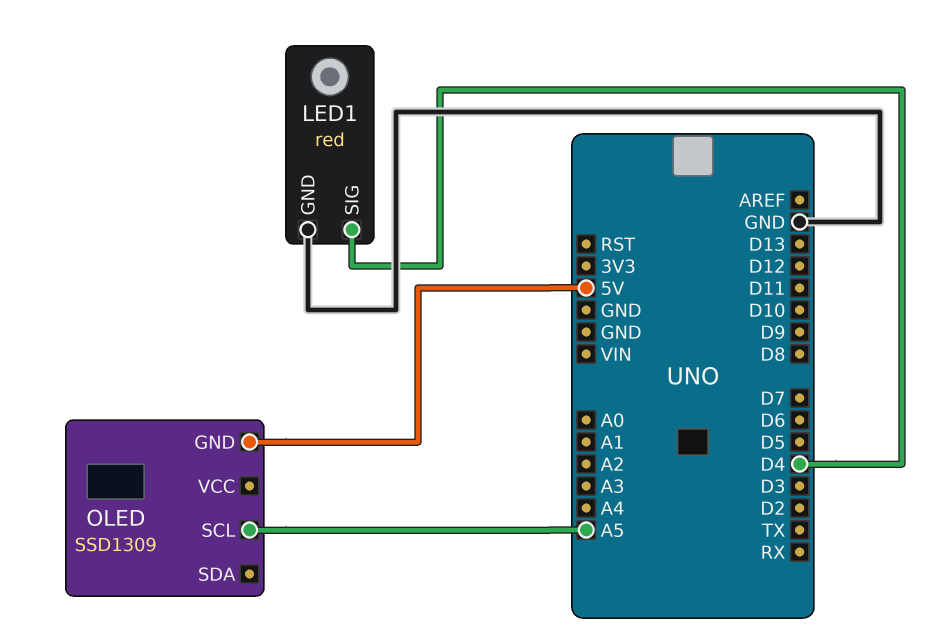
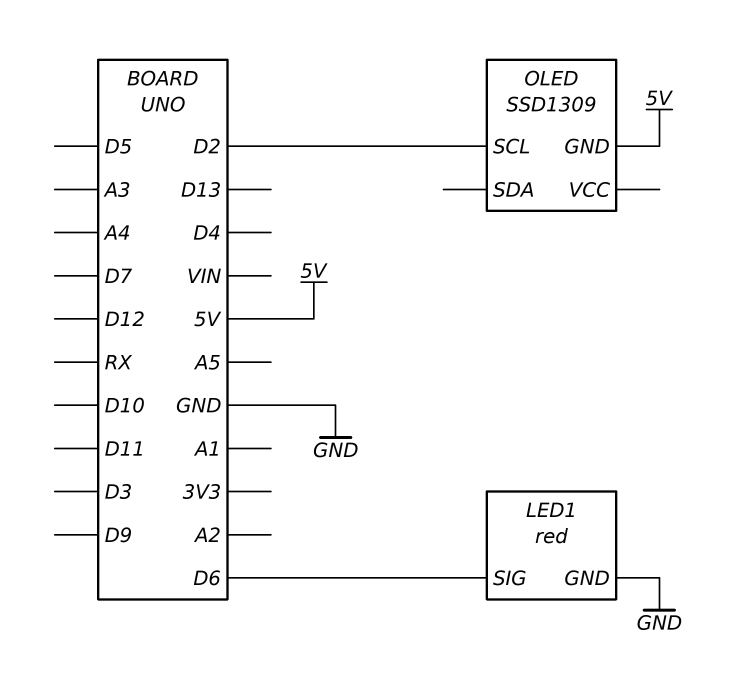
LED1 pin SIG: D4 -> D6
OLED pin SCL: A5 -> D2

